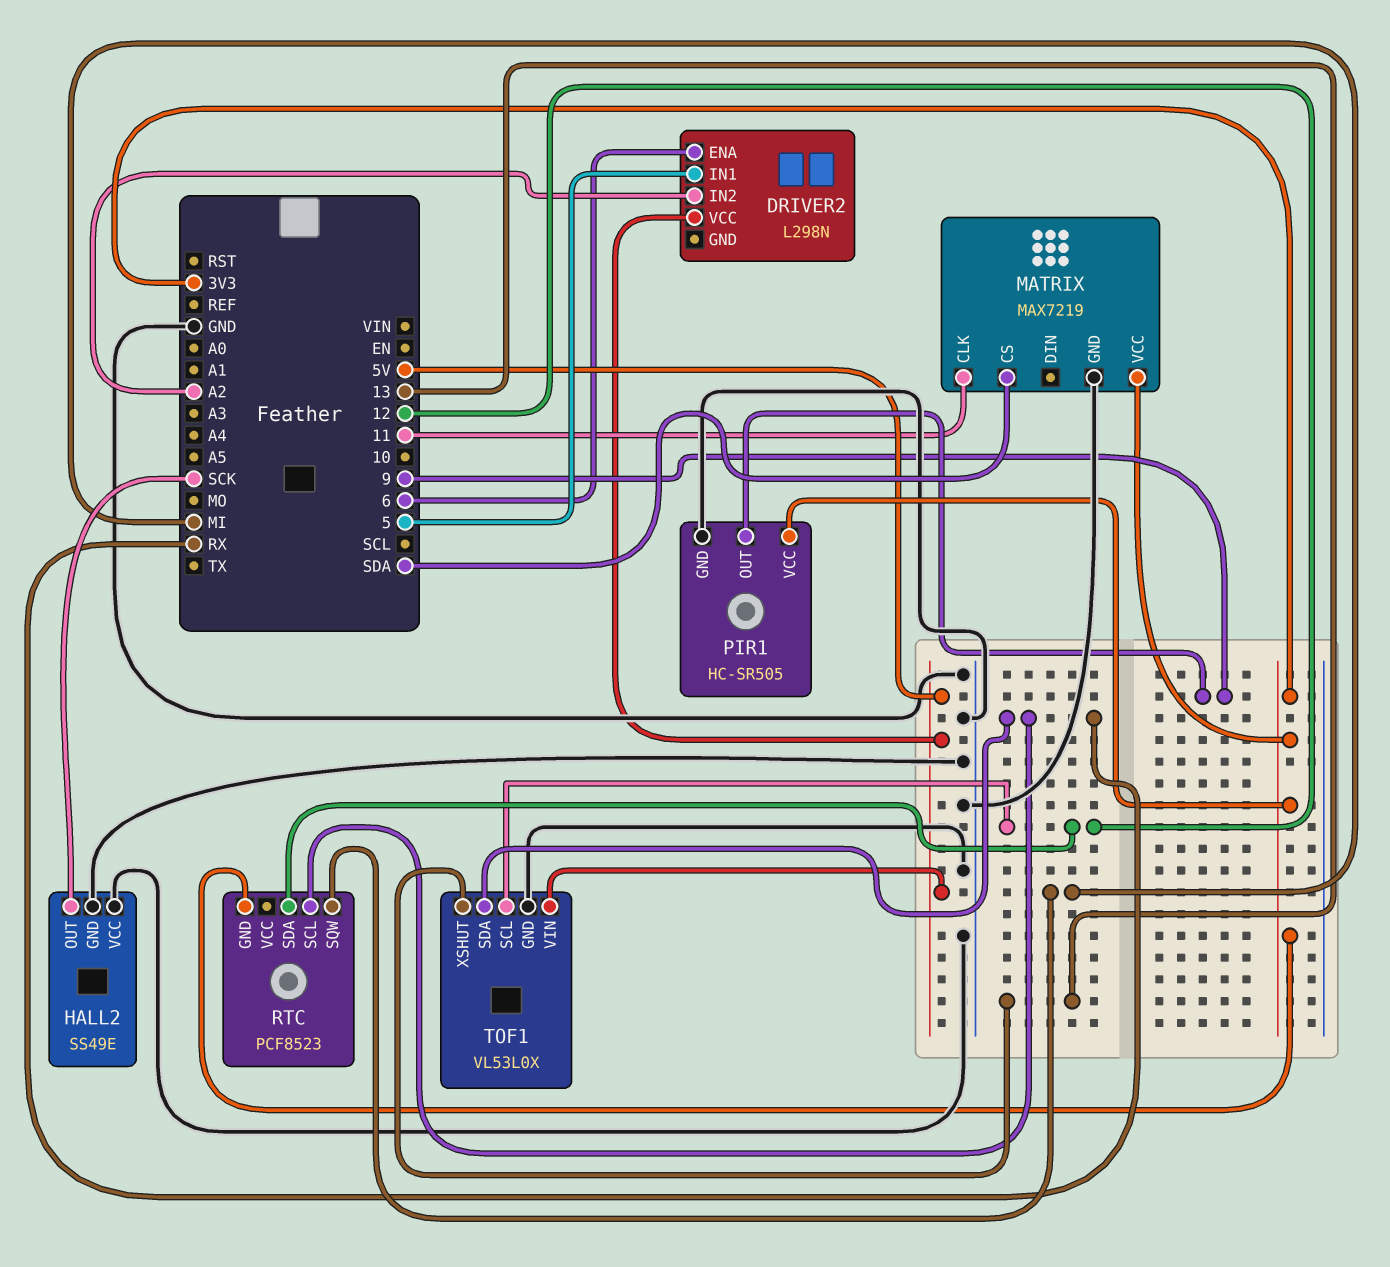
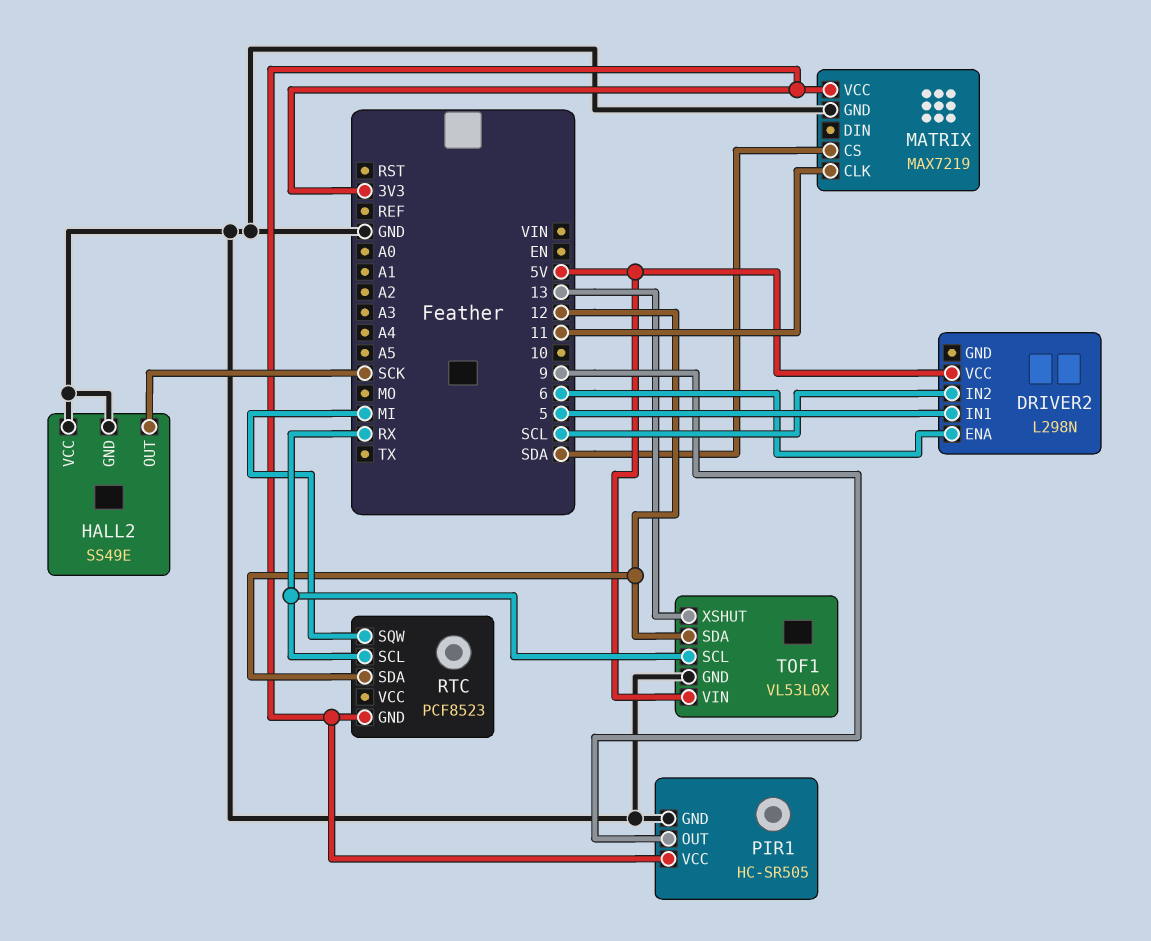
DRIVER2 pin IN2: A2 -> SCL
TOF1 pin SCL: 12 -> RX
TOF1 pin SDA: RX -> 12

